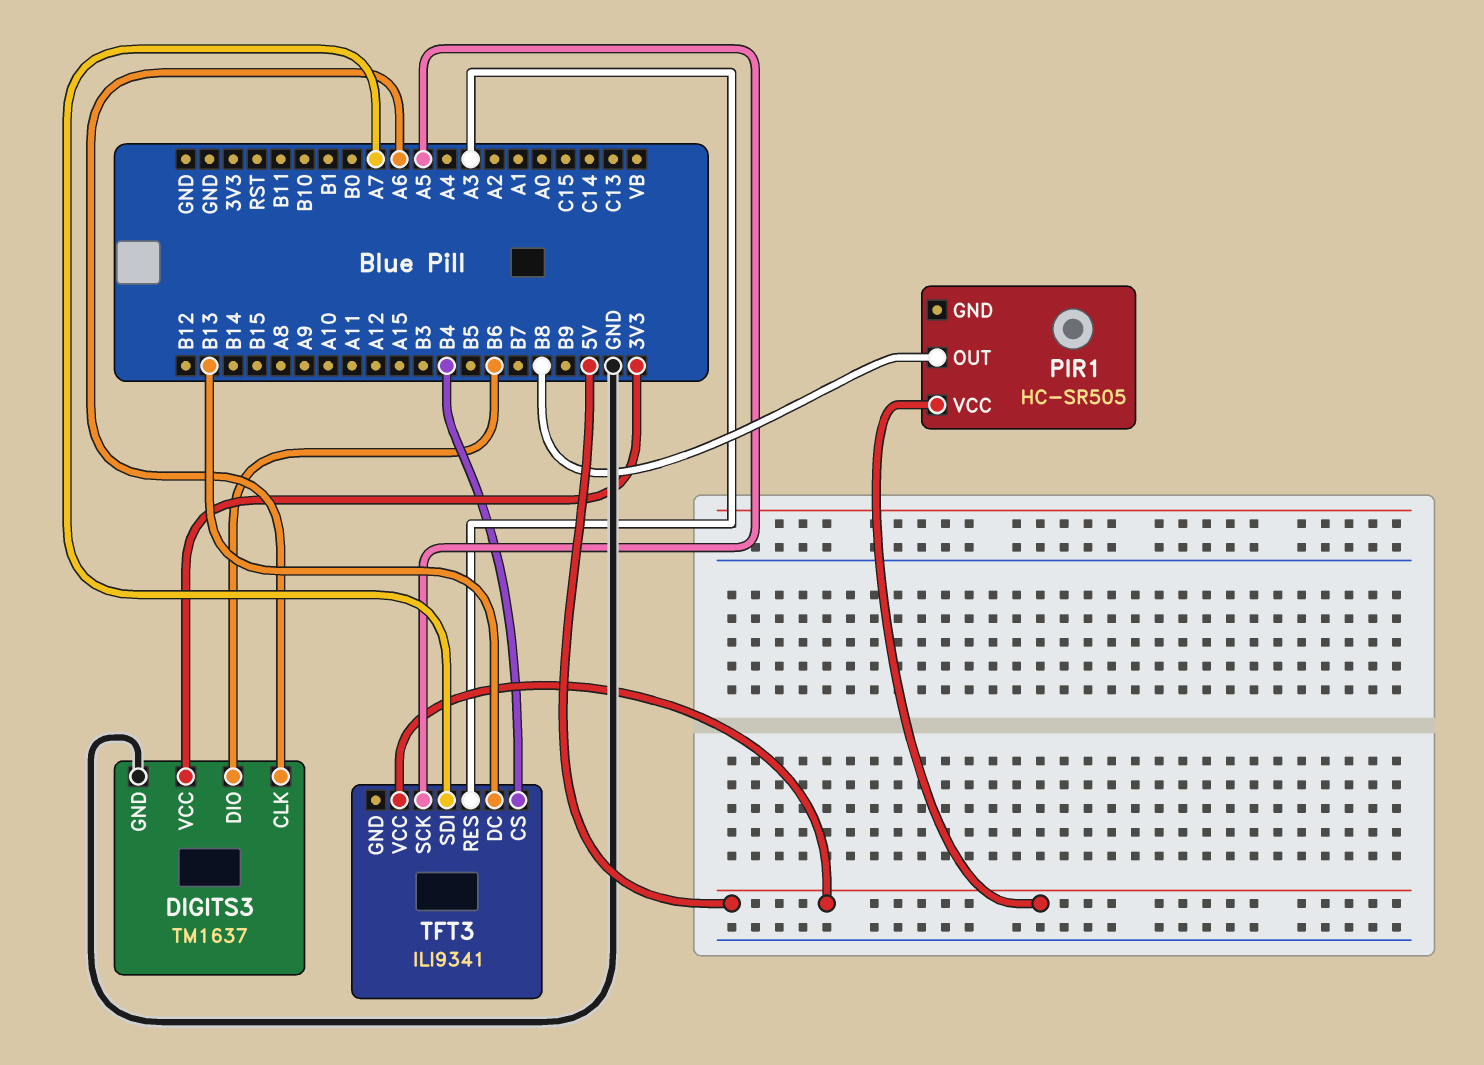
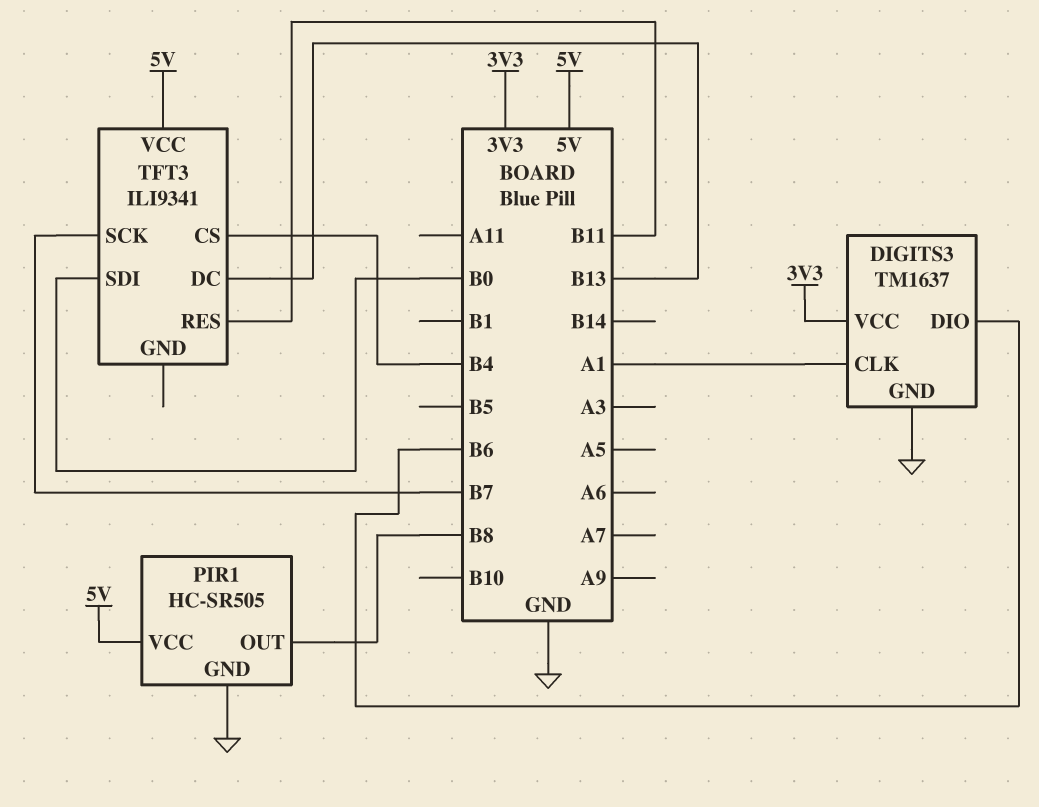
DIGITS3 pin CLK: A6 -> A1
PIR1 pin GND: none -> GND
TFT3 pin RES: A3 -> B11
TFT3 pin SCK: A5 -> B7
TFT3 pin SDI: A7 -> B0

